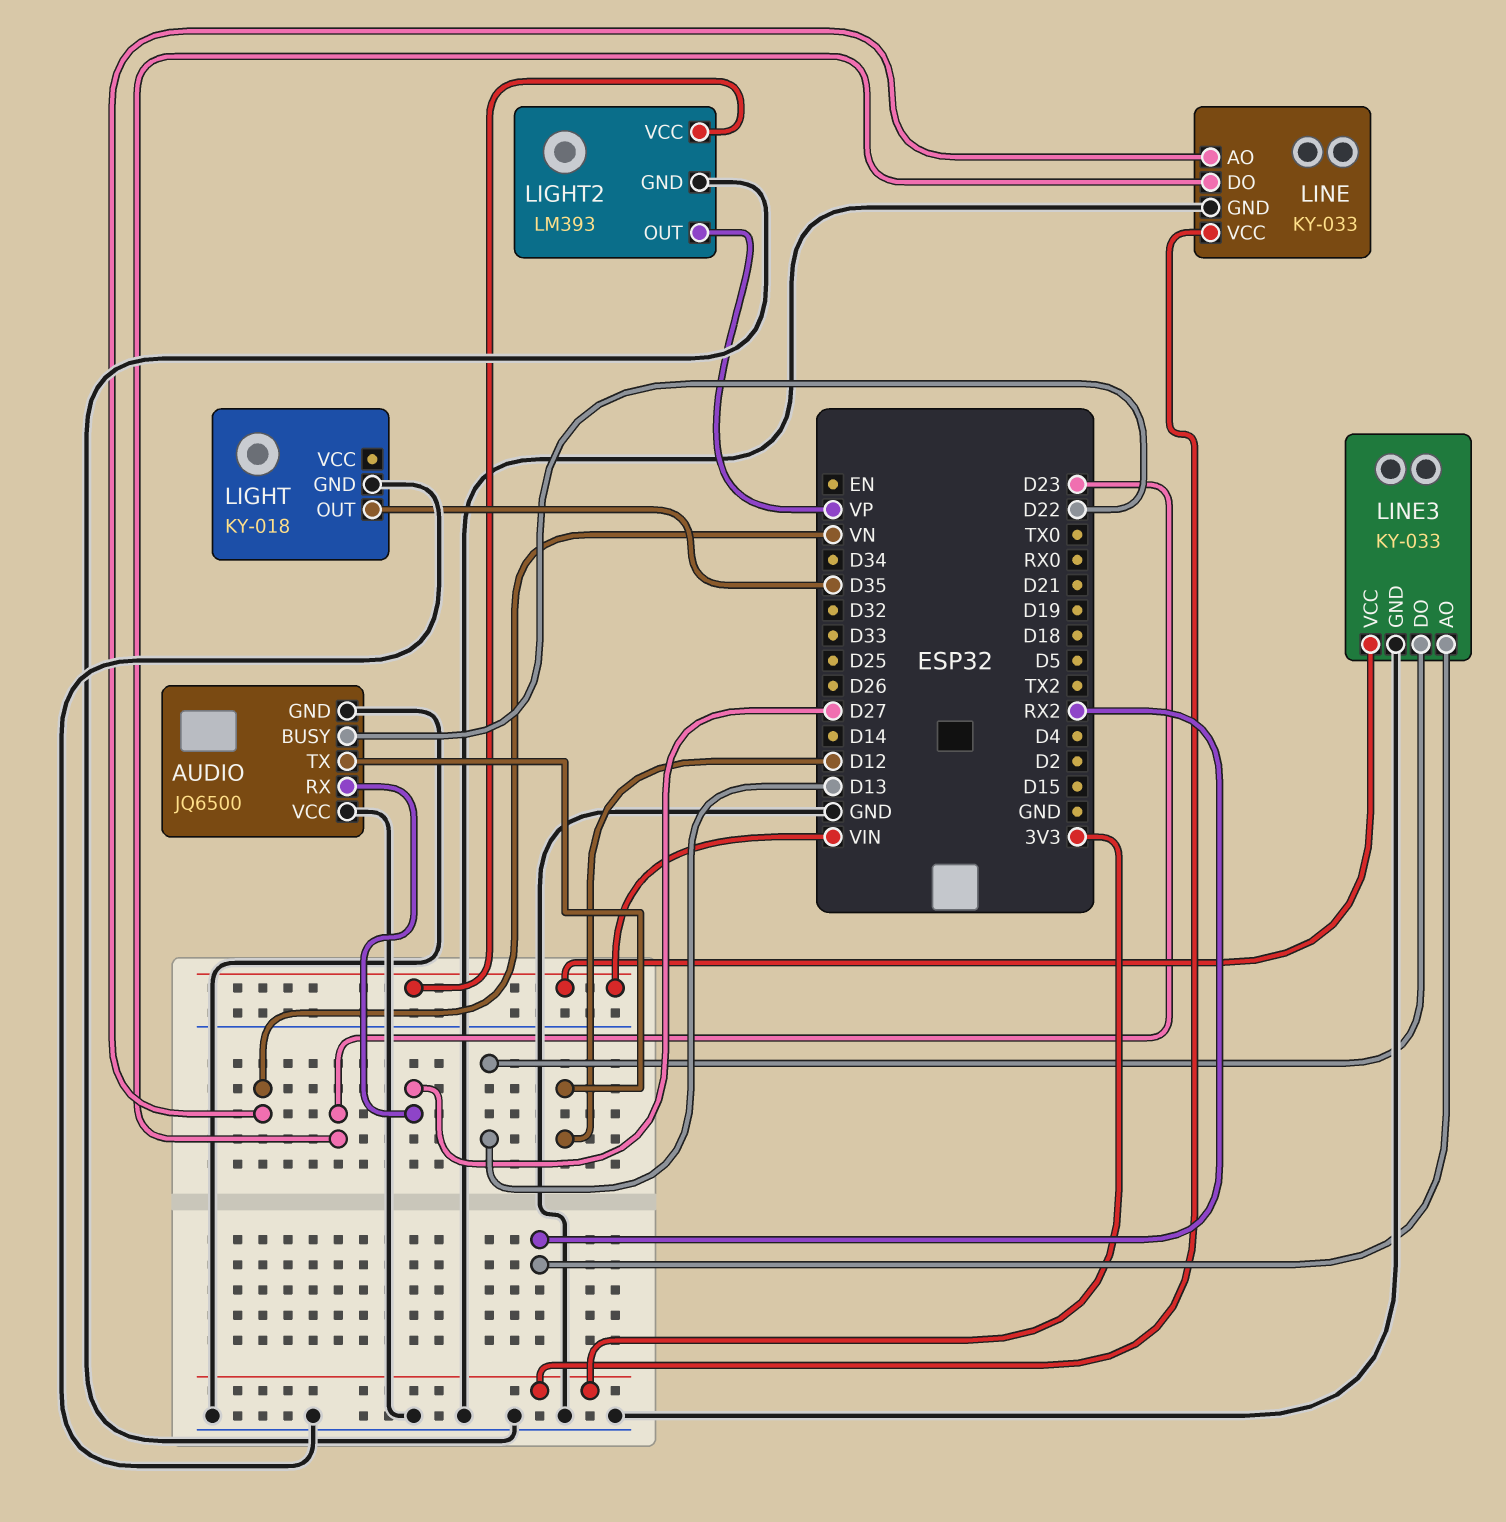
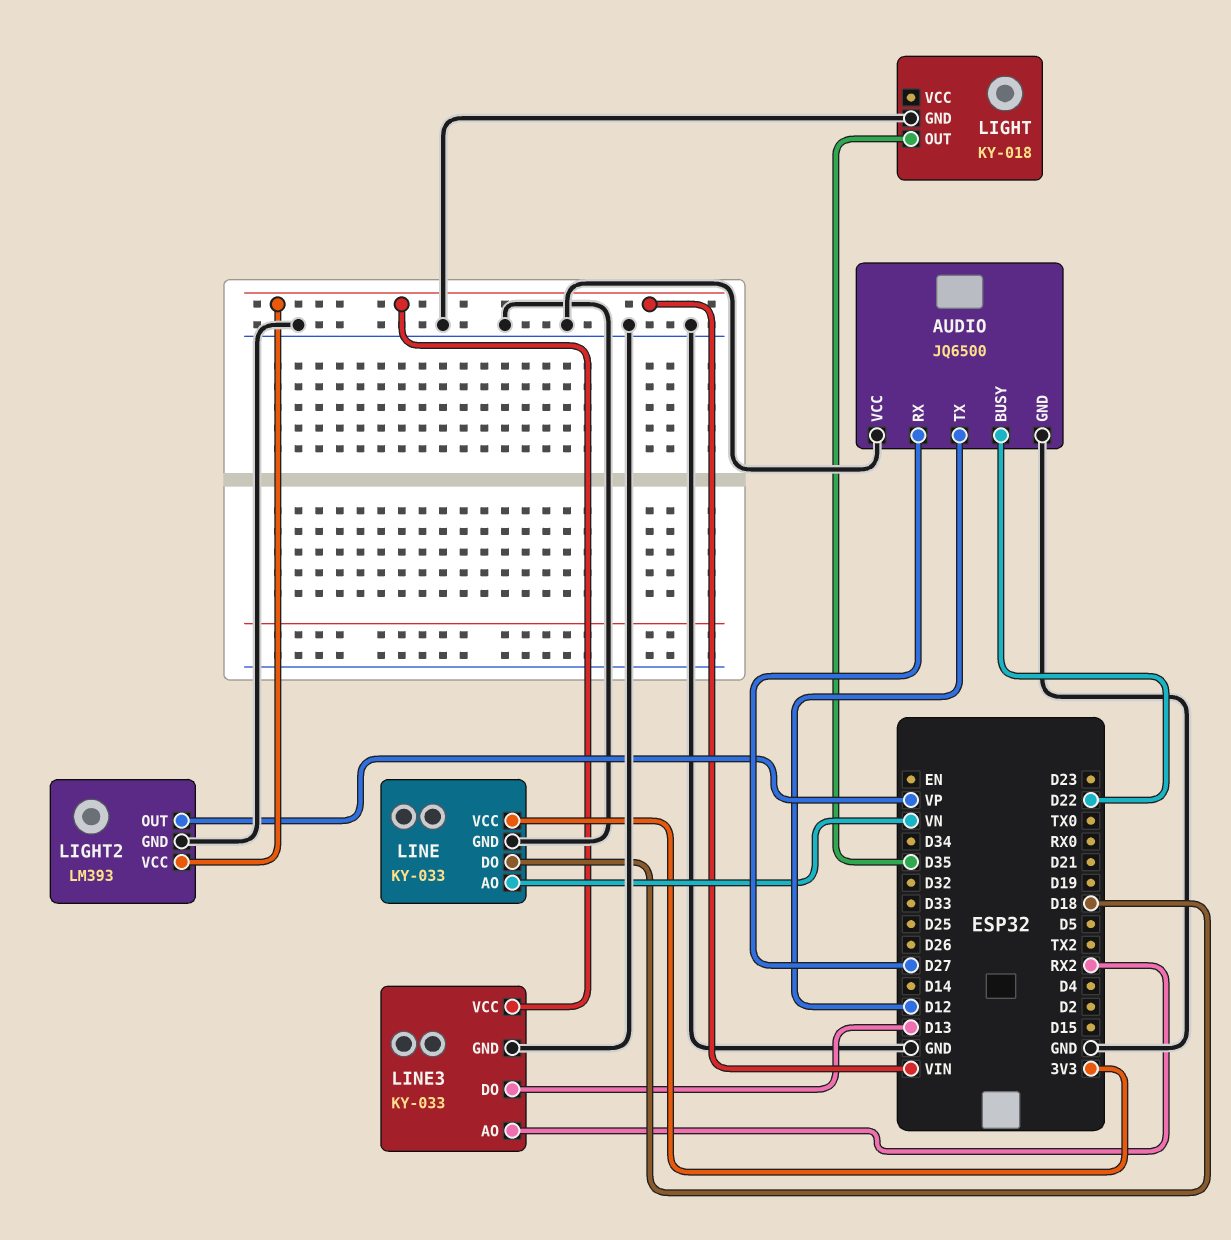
LINE pin DO: D23 -> D18

